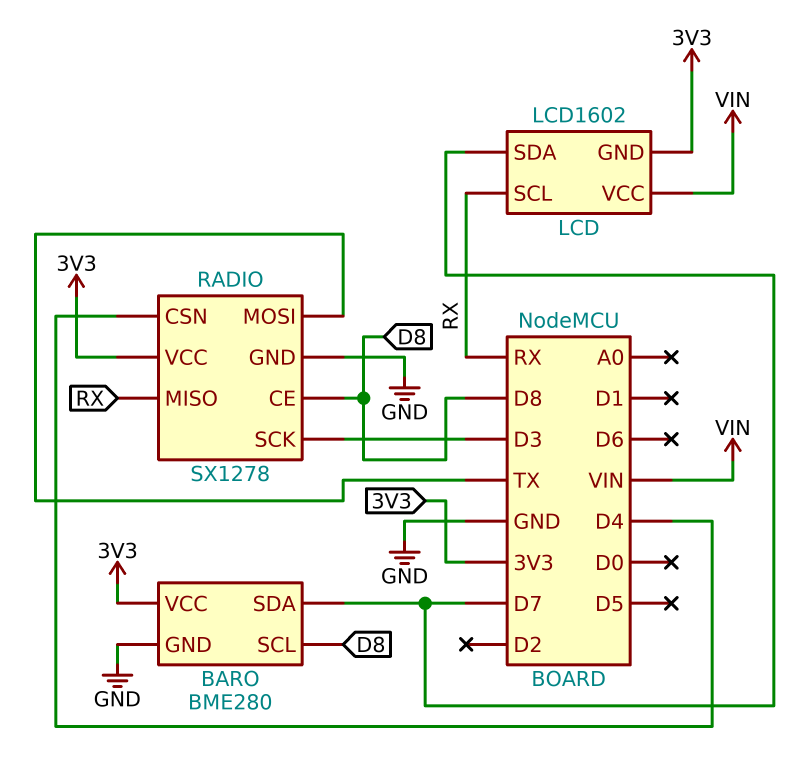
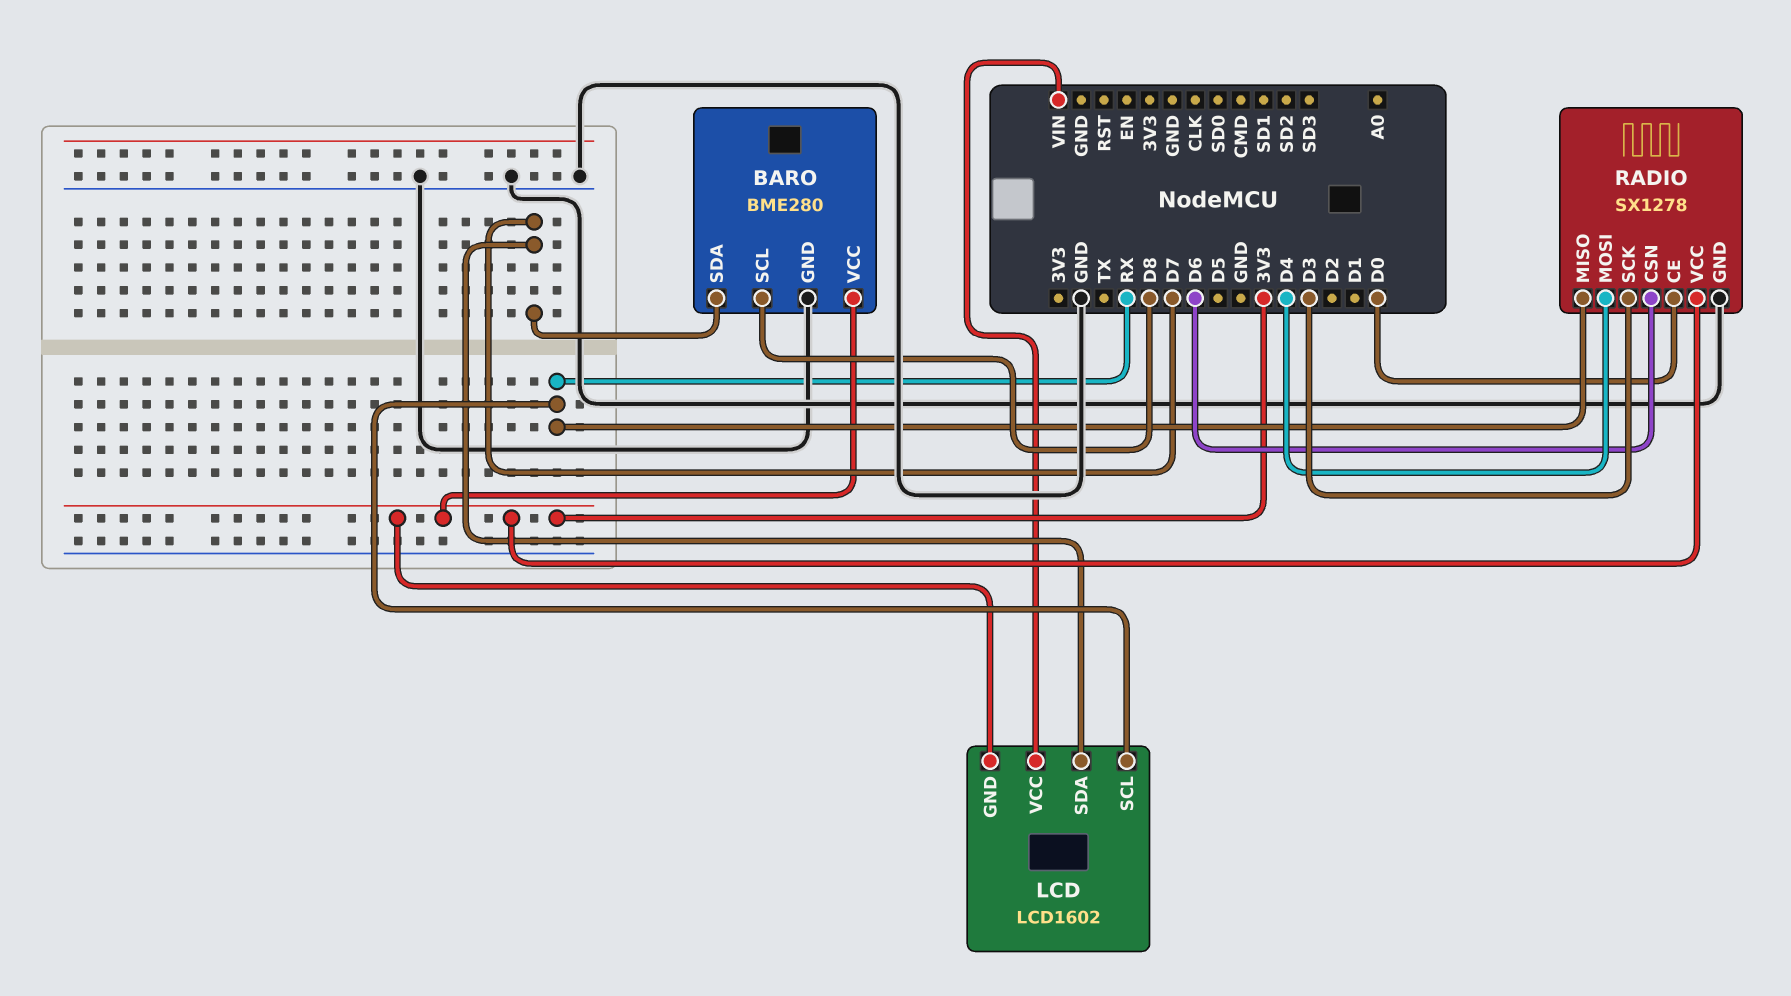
RADIO pin CE: D8 -> D0
RADIO pin CSN: D4 -> D6
RADIO pin MOSI: TX -> D4

